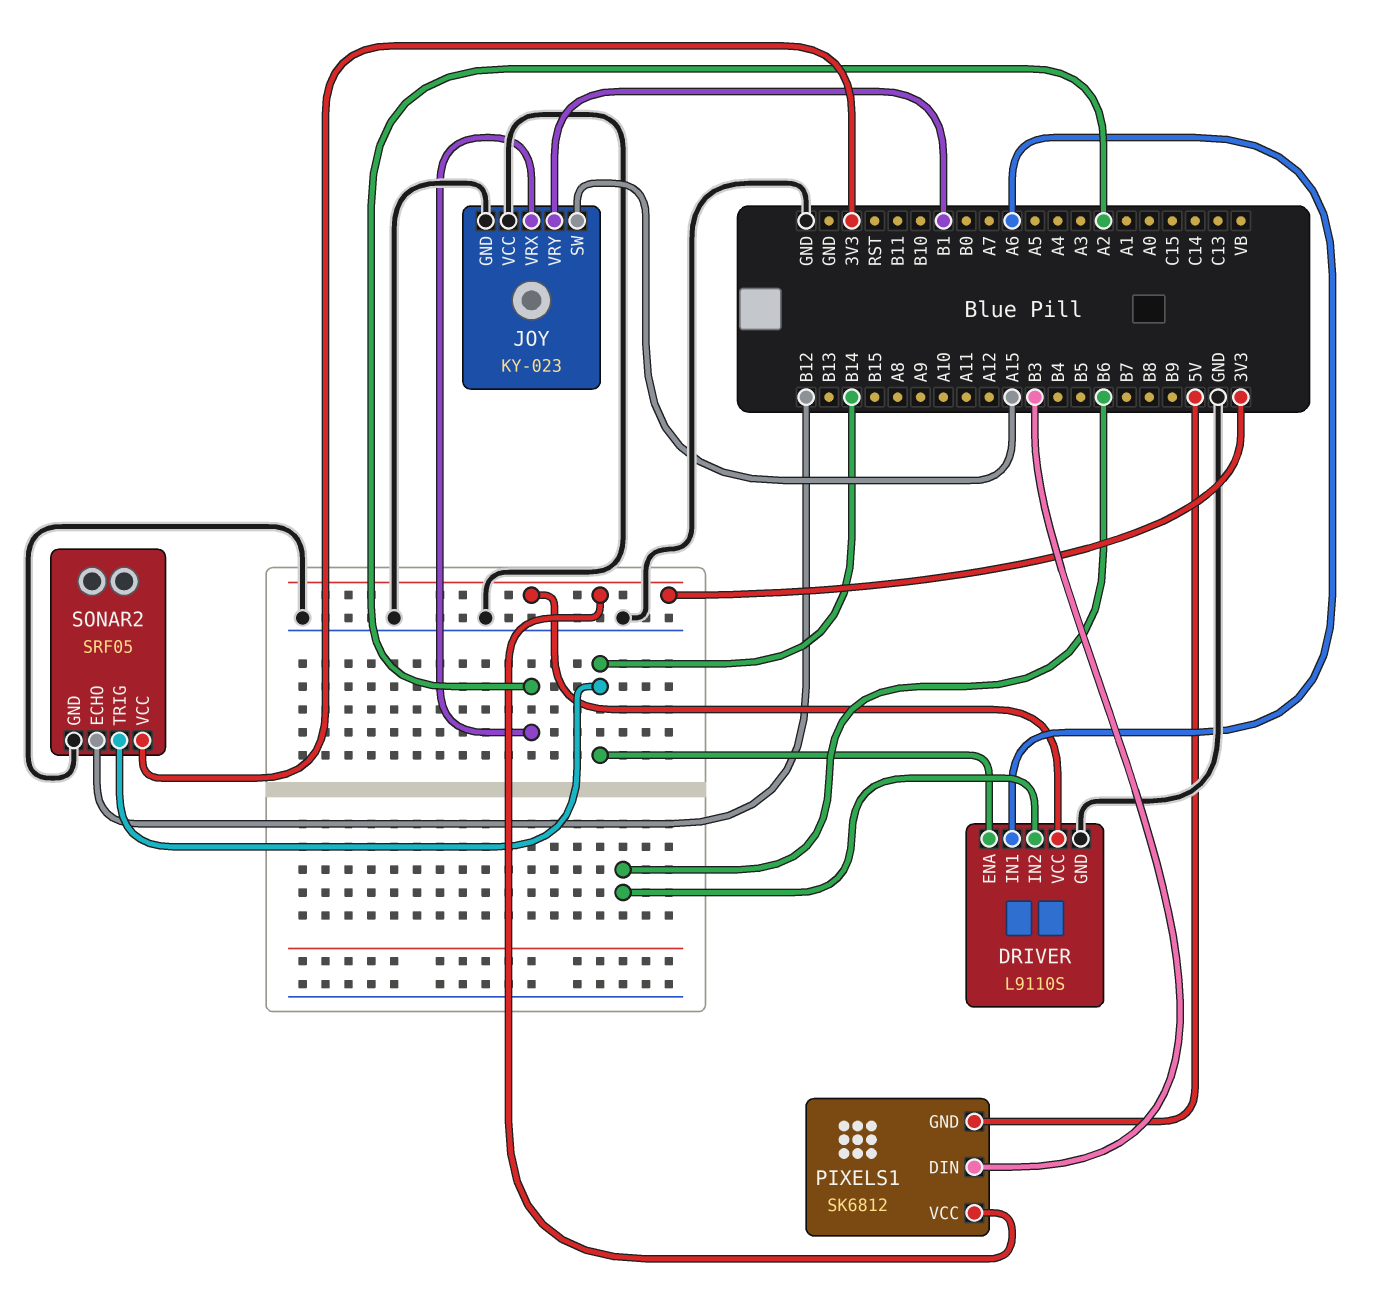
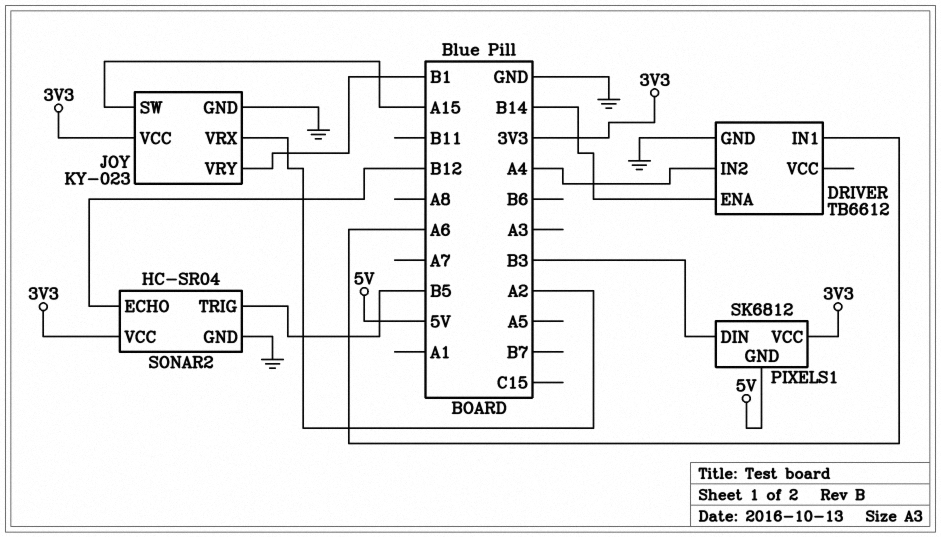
DRIVER: L9110S -> TB6612
DRIVER pin IN2: B6 -> A4
DRIVER pin VCC: 3V3 -> none
JOY pin VCC: GND -> 3V3
SONAR2: SRF05 -> HC-SR04
SONAR2 pin TRIG: B14 -> B5

